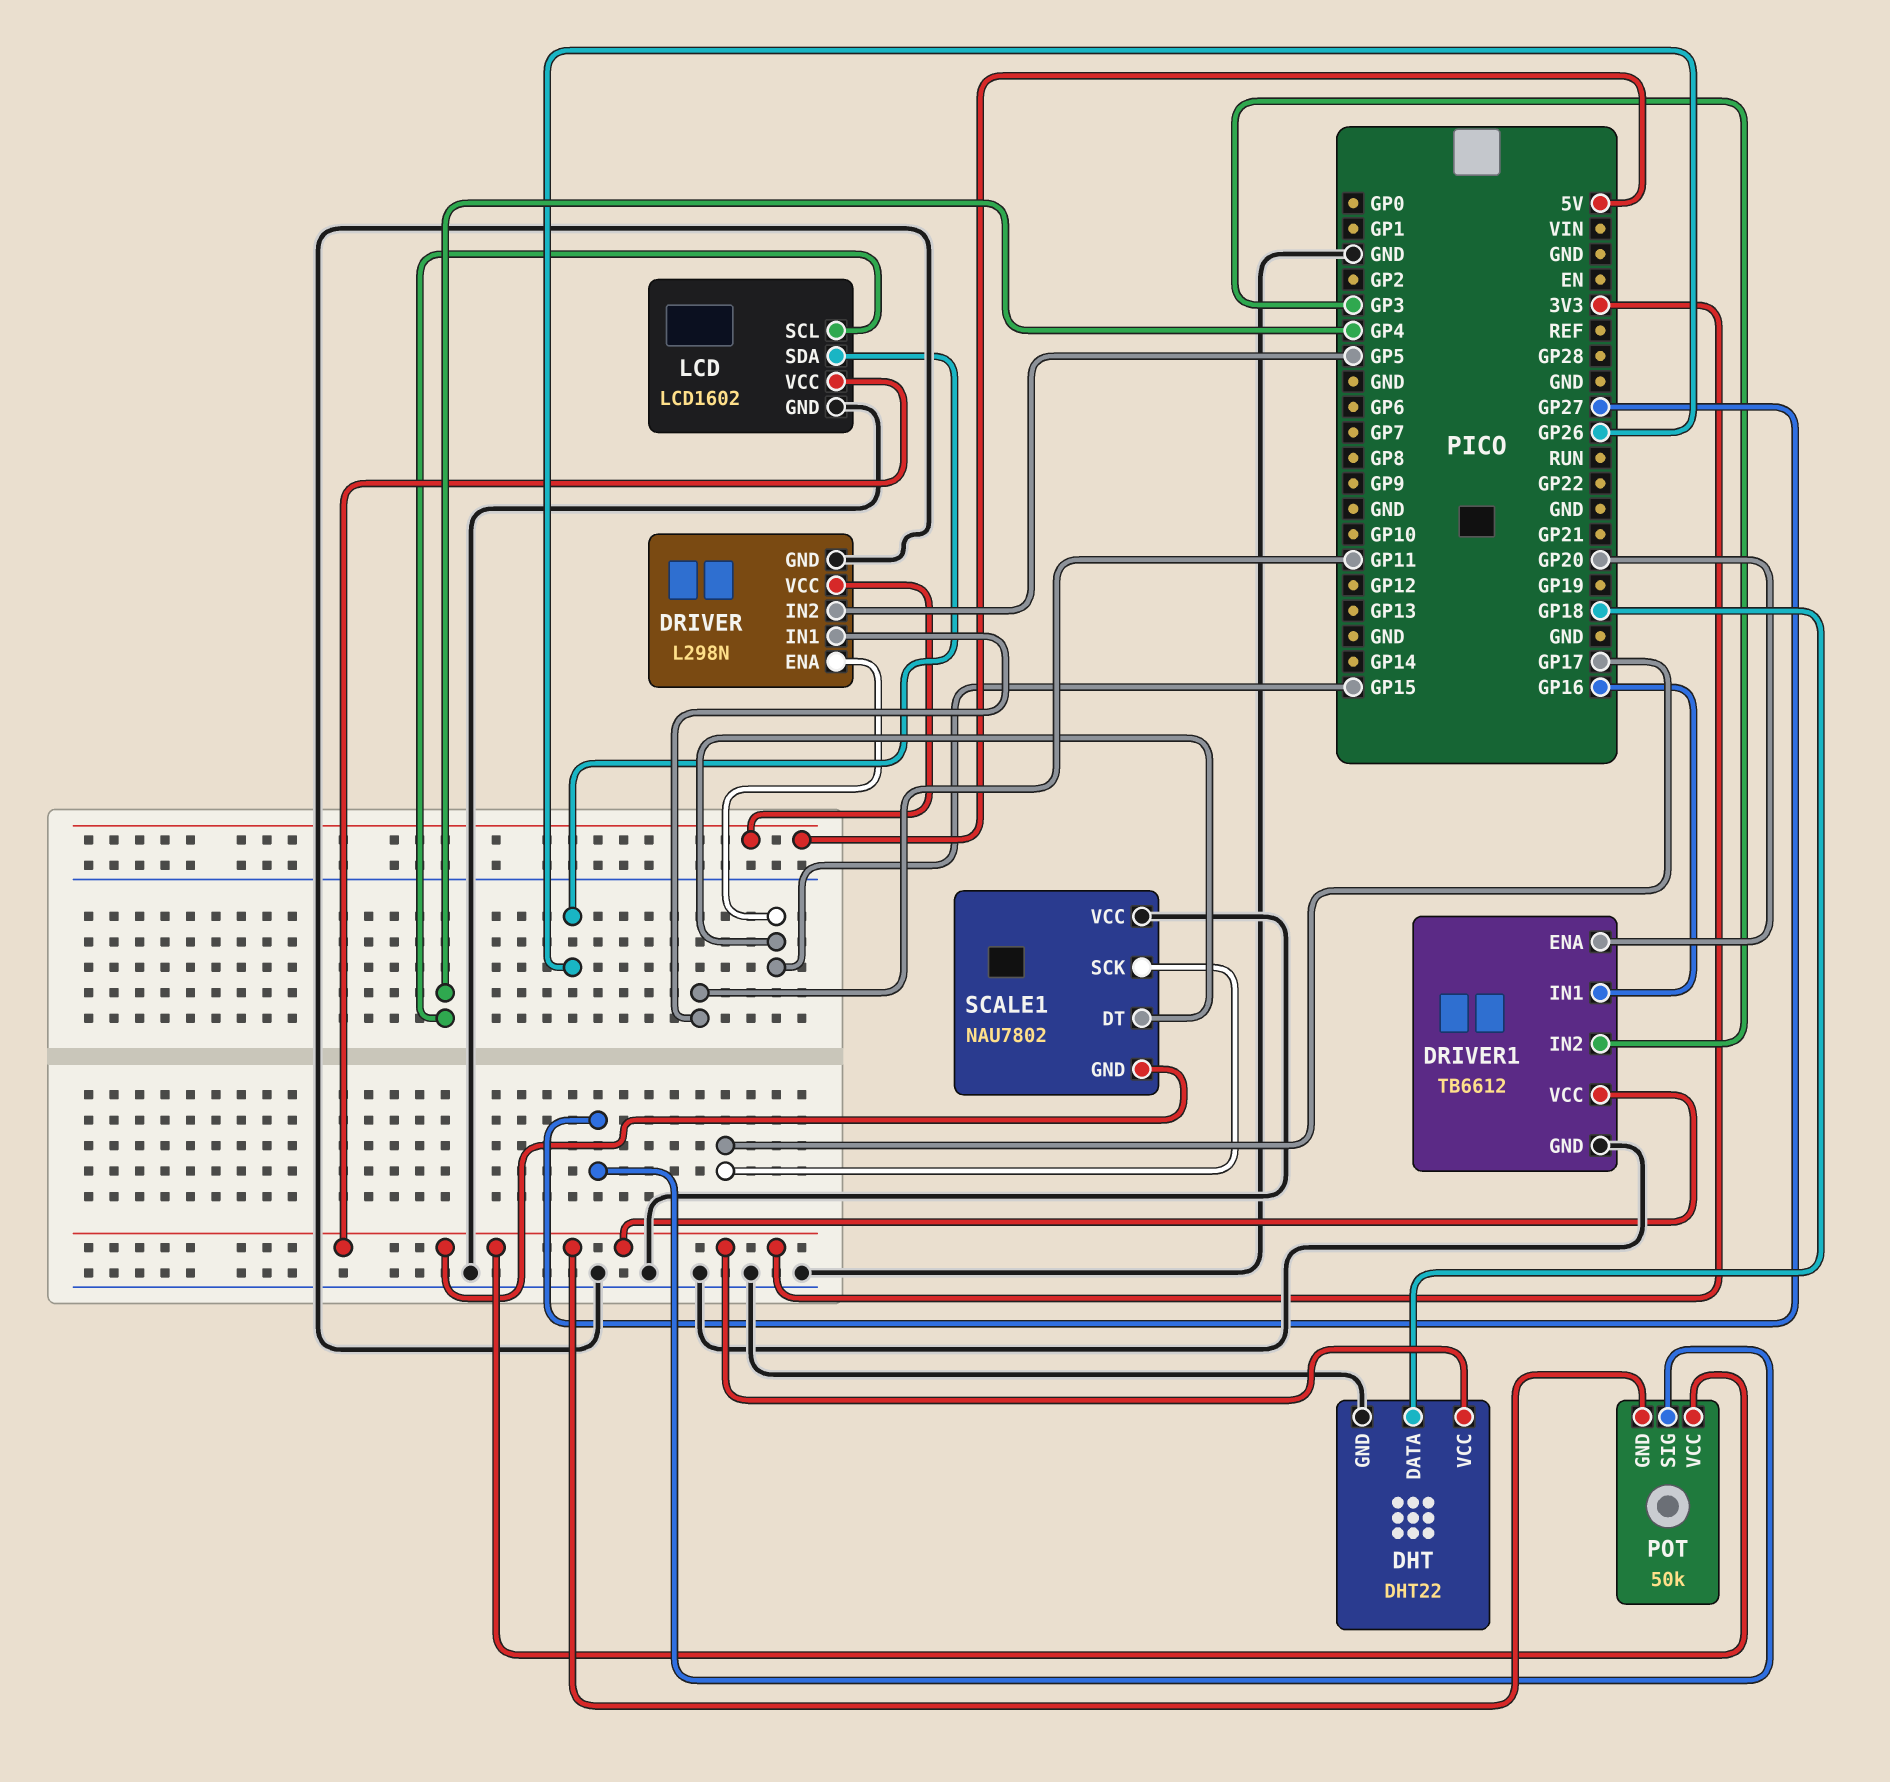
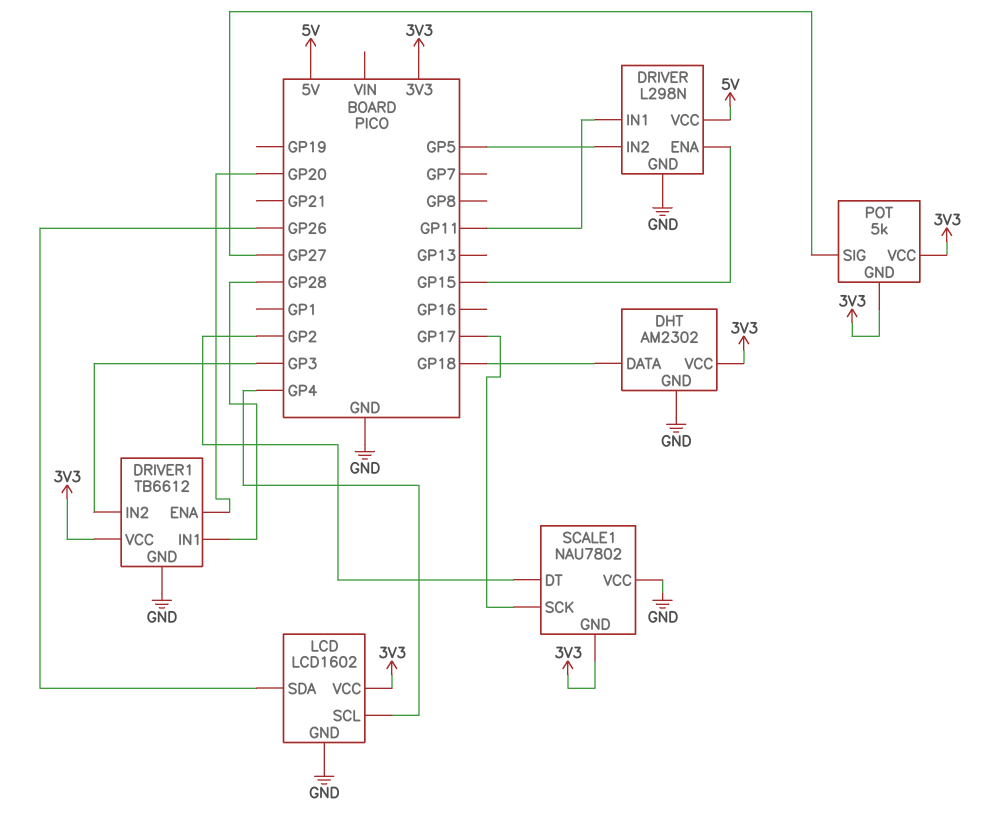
DHT: DHT22 -> AM2302
DRIVER1 pin IN1: GP16 -> GP28
POT: 50k -> 5k
SCALE1 pin DT: GP15 -> GP2

